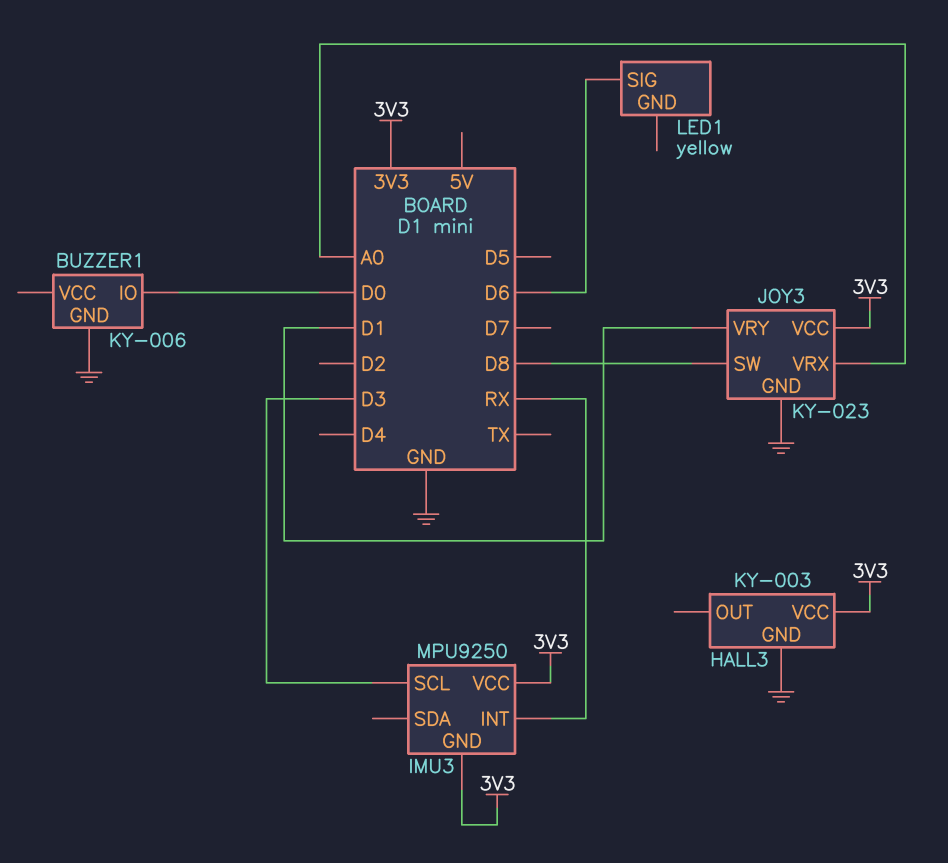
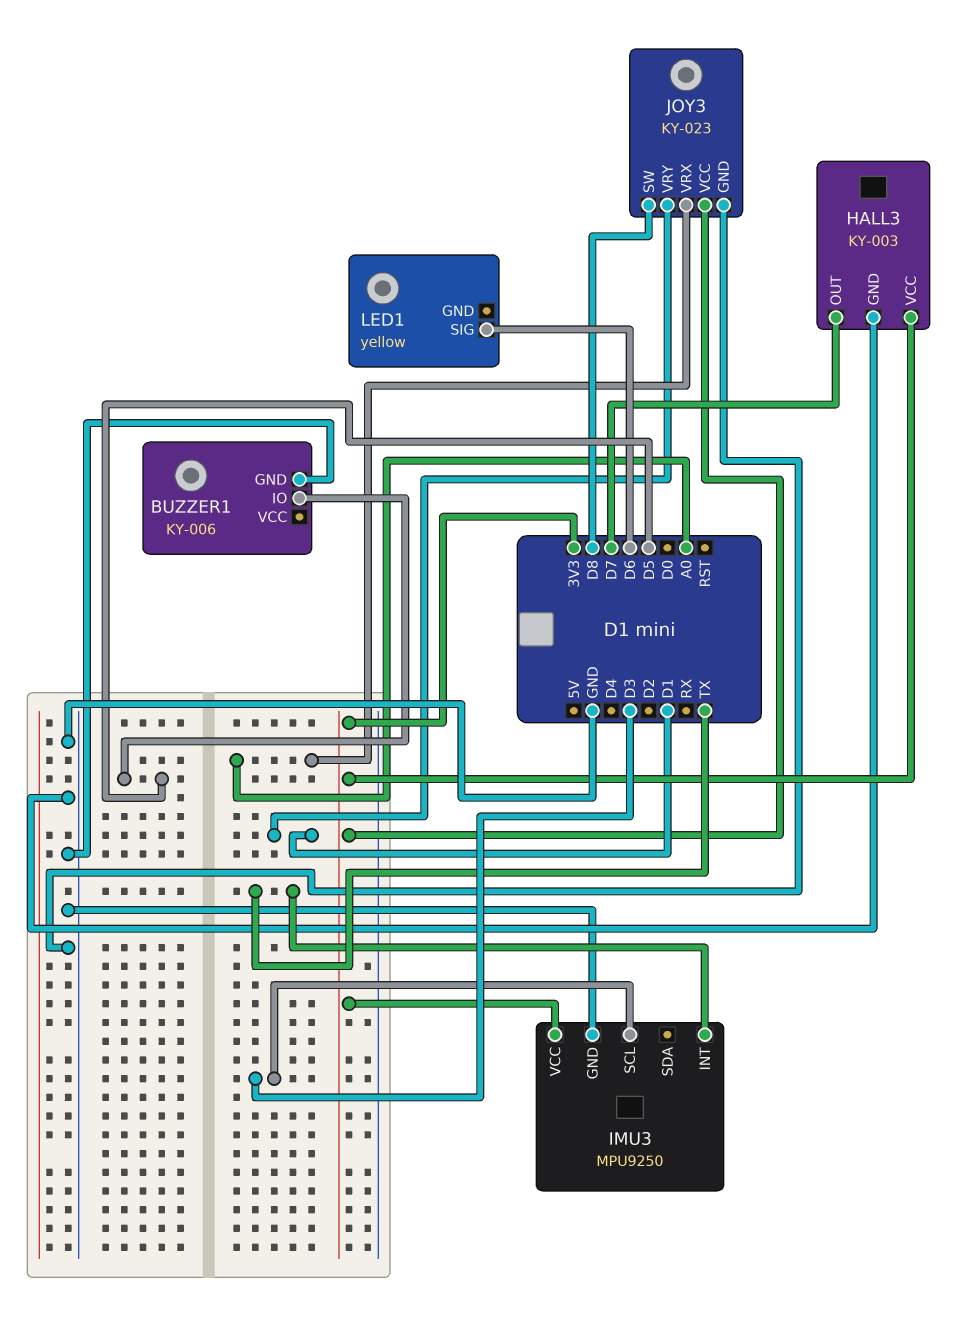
BUZZER1 pin IO: D0 -> D5
HALL3 pin OUT: none -> D7
IMU3 pin GND: 3V3 -> GND
IMU3 pin INT: RX -> TX

